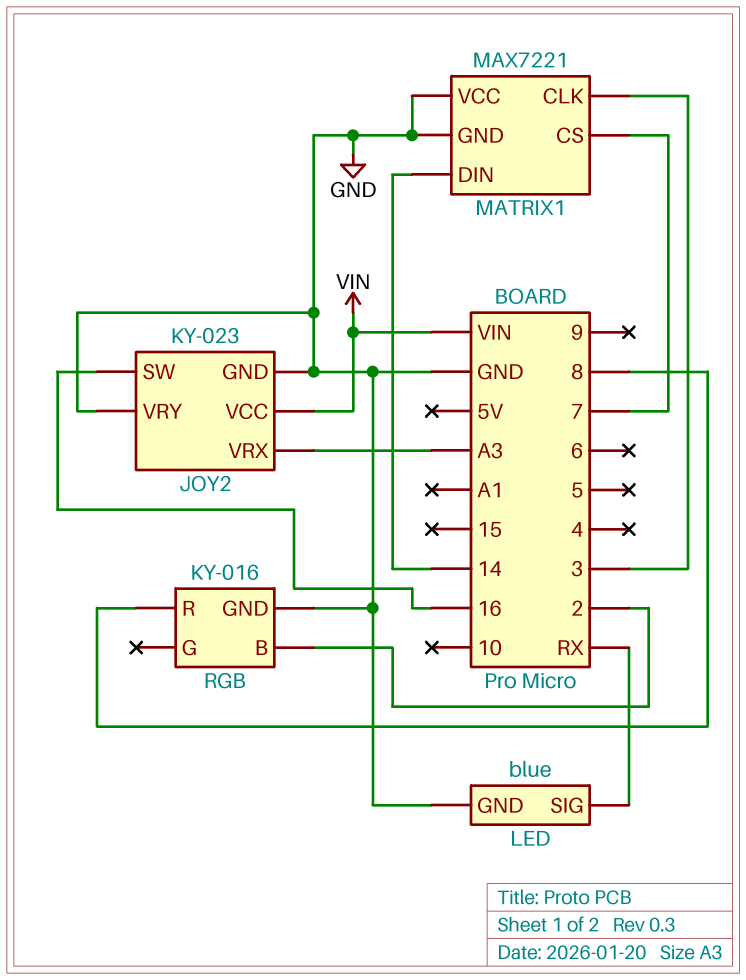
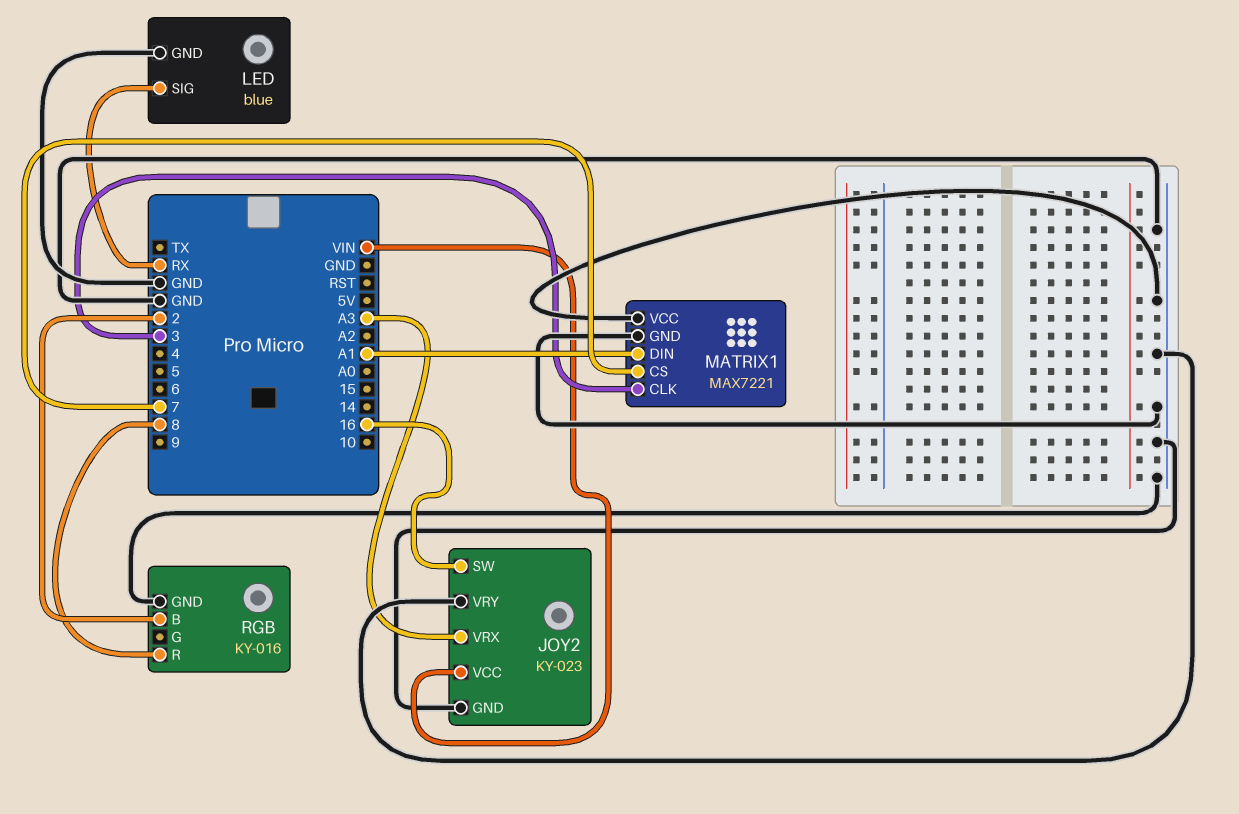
MATRIX1 pin DIN: 14 -> A1

